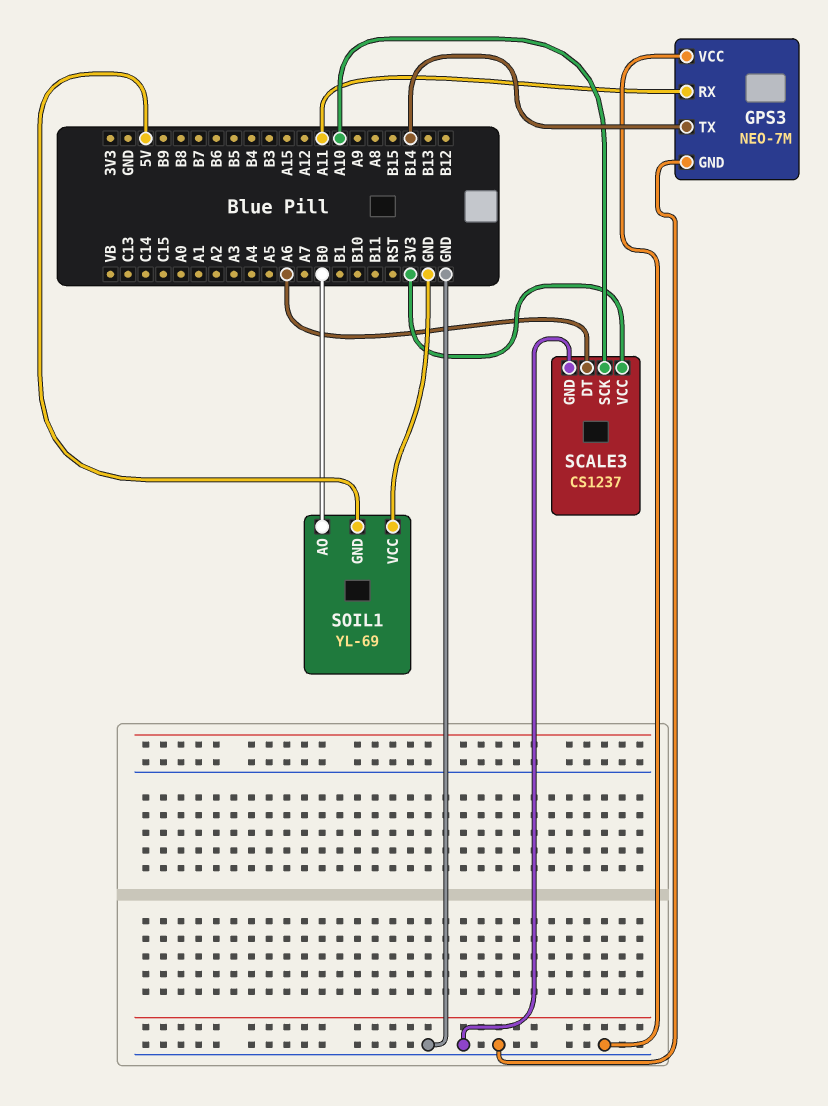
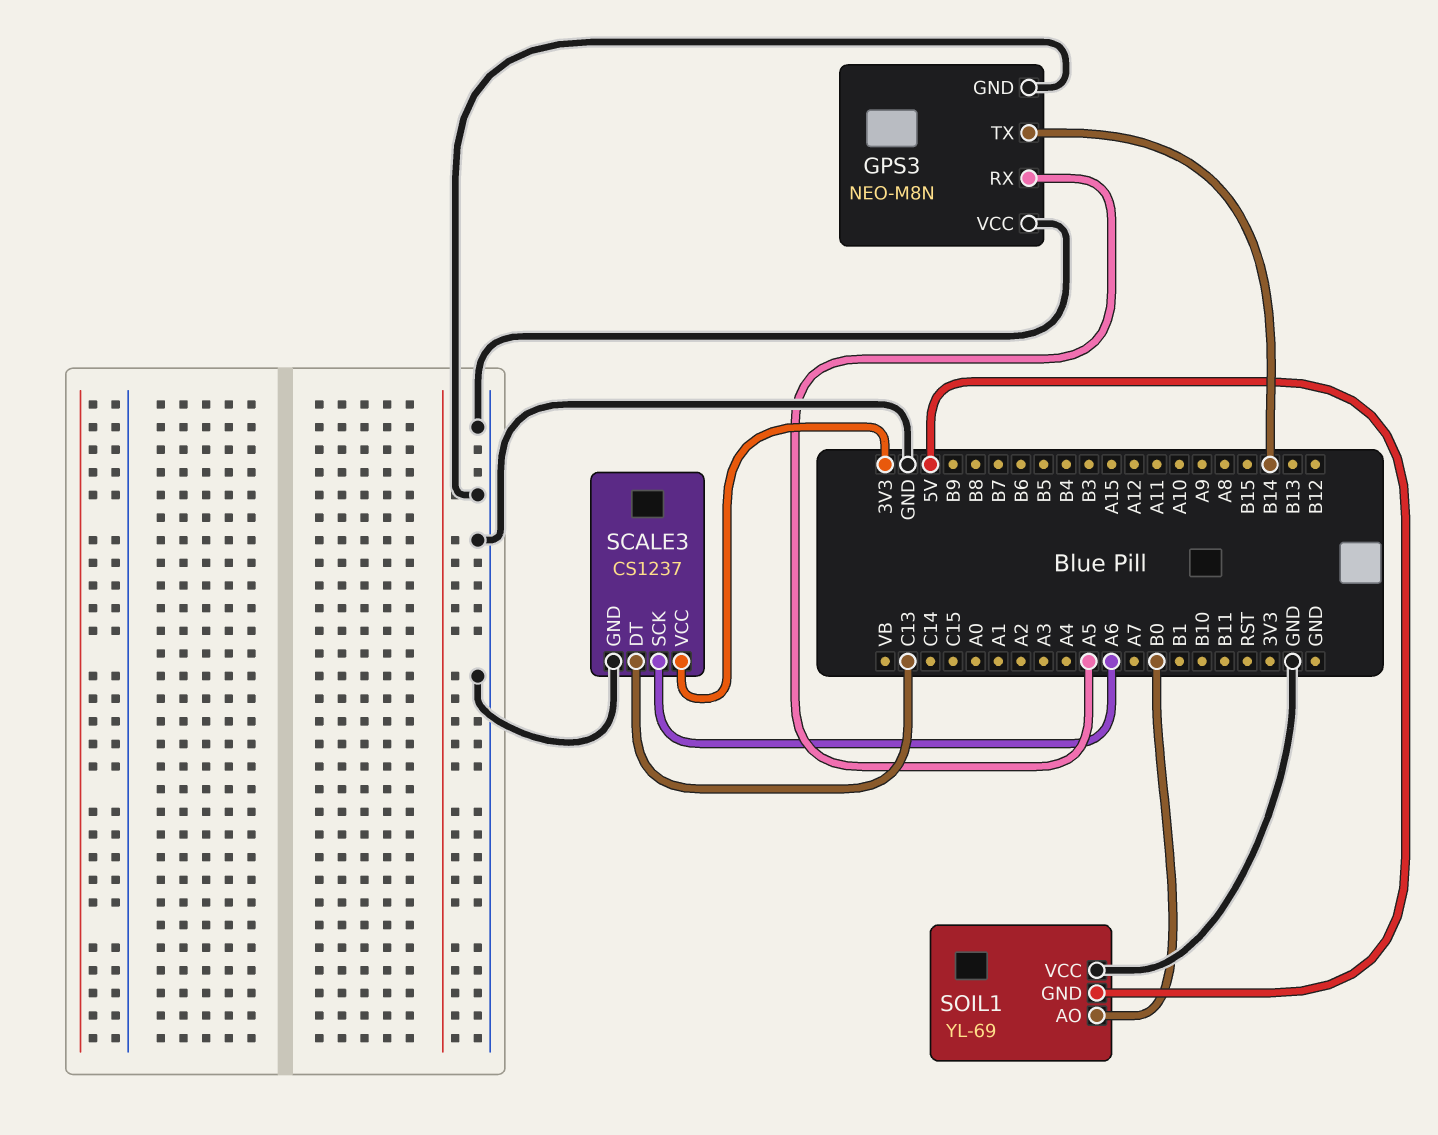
GPS3: NEO-7M -> NEO-M8N
GPS3 pin RX: A11 -> A5
SCALE3 pin DT: A6 -> C13
SCALE3 pin SCK: A10 -> A6

